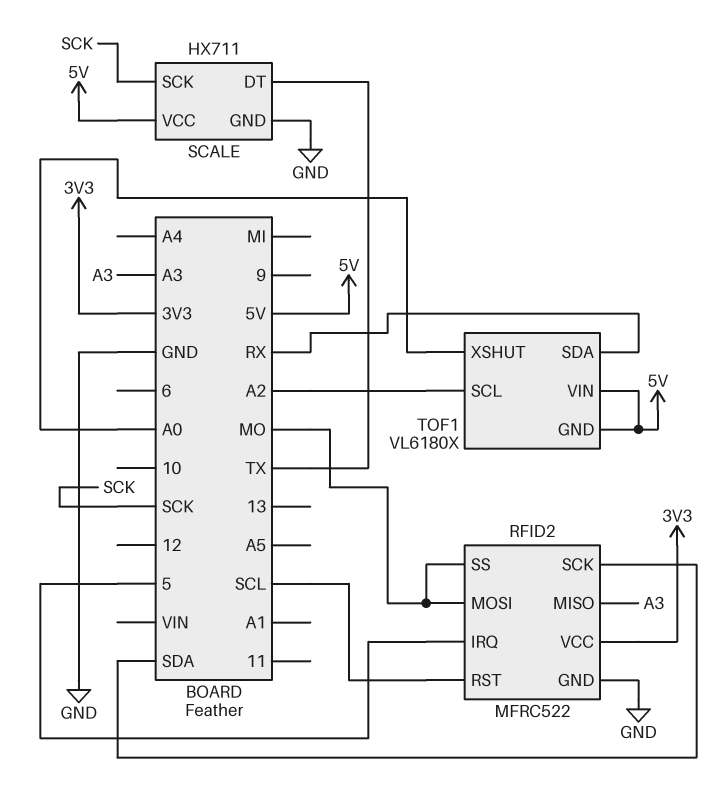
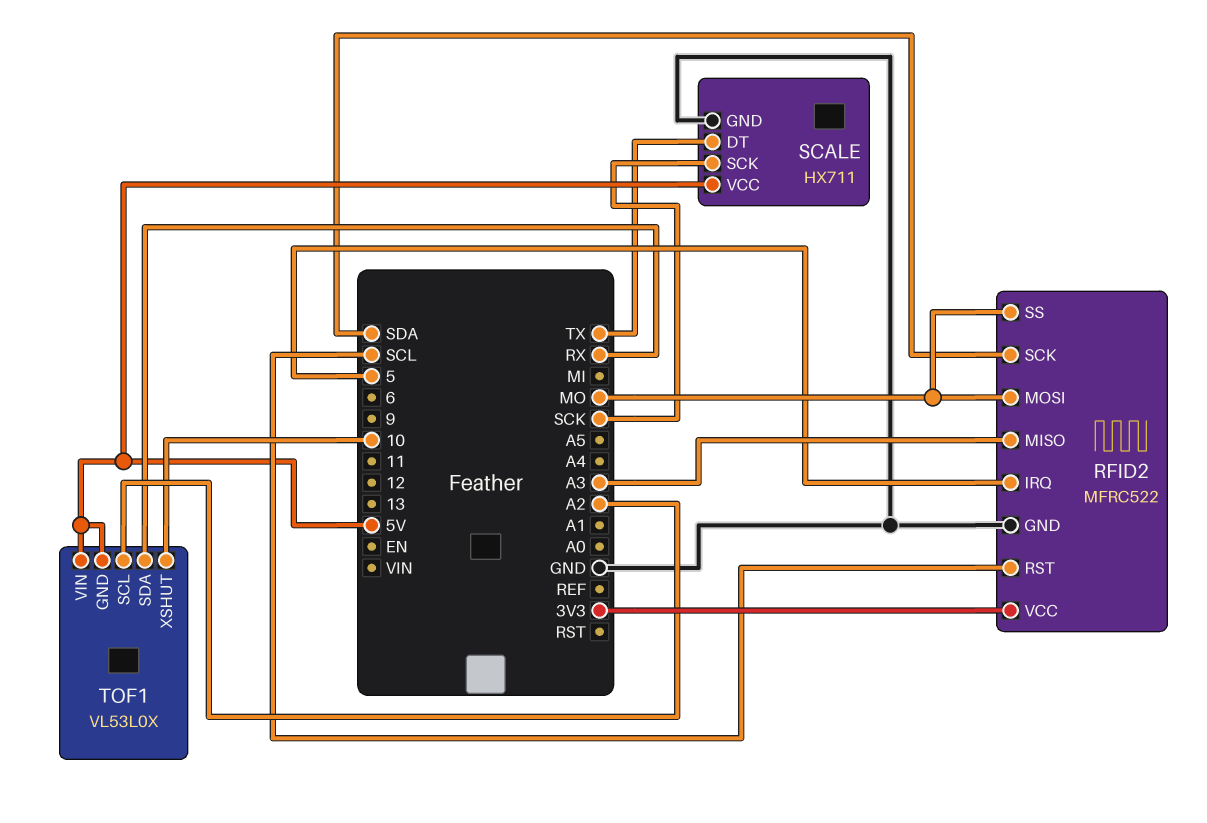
TOF1: VL6180X -> VL53L0X
TOF1 pin XSHUT: A0 -> 10

